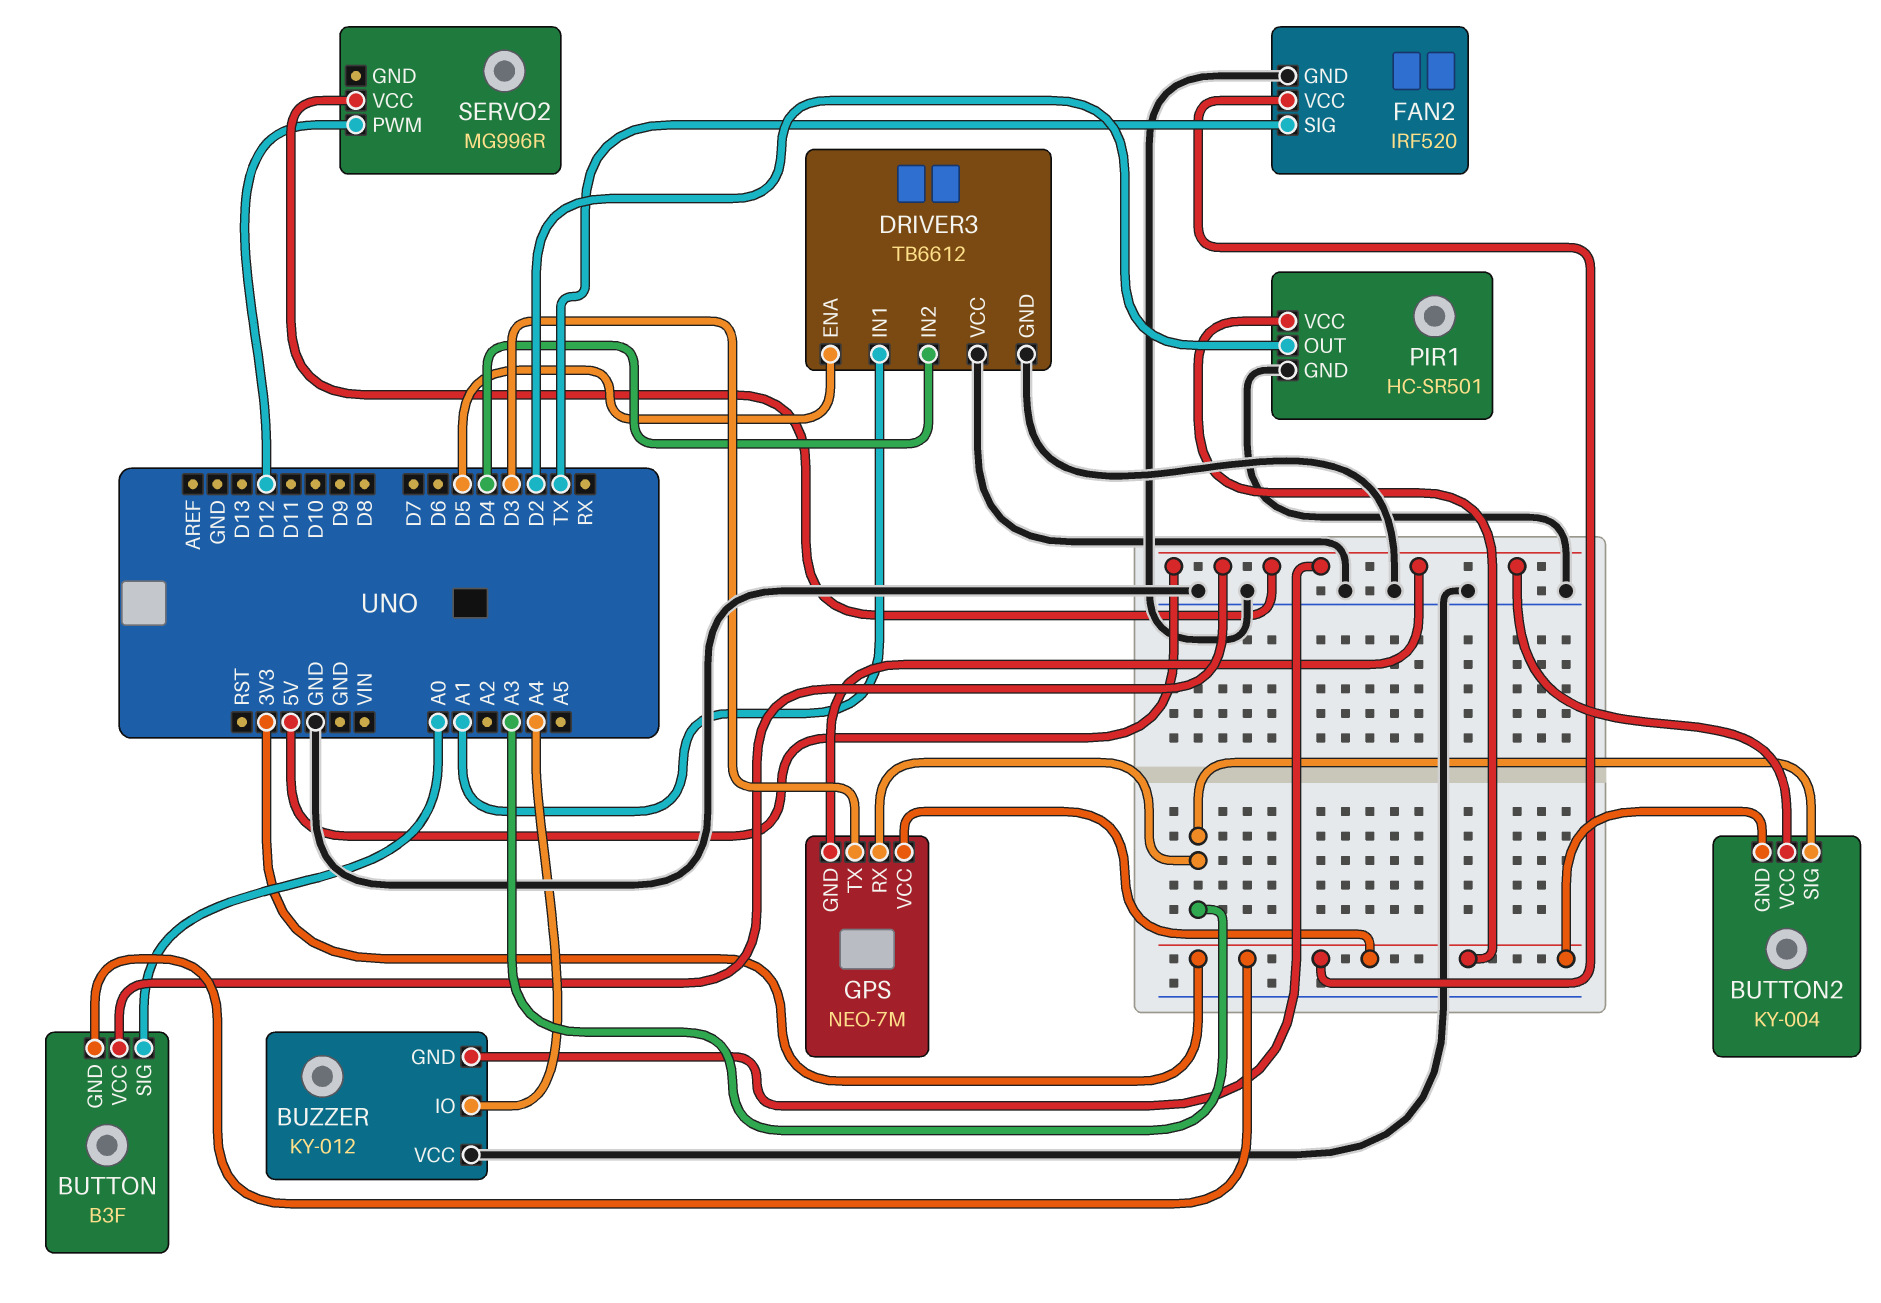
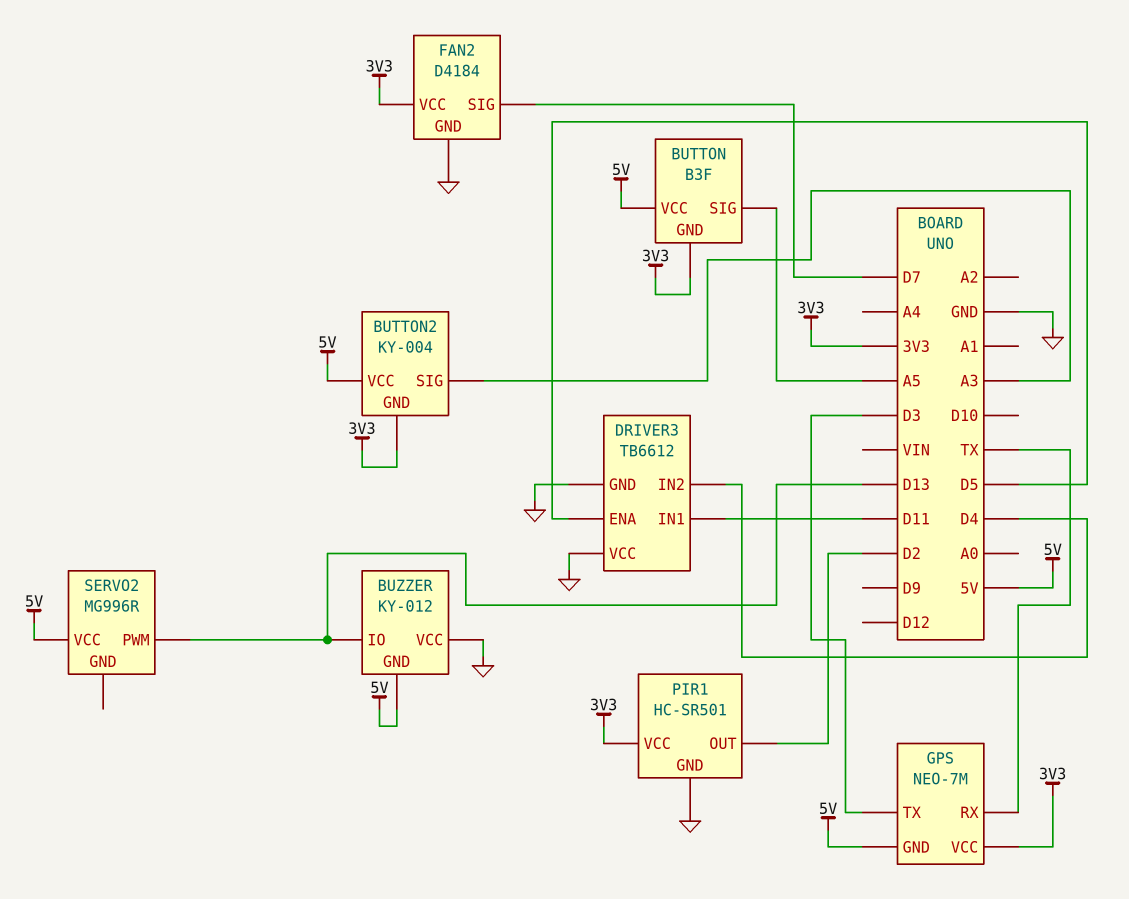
BUTTON pin SIG: A0 -> A5
BUZZER pin IO: A4 -> D13
DRIVER3 pin IN1: A1 -> D11
FAN2: IRF520 -> D4184
FAN2 pin SIG: TX -> D7
GPS pin RX: A3 -> TX
SERVO2 pin PWM: D12 -> D13

